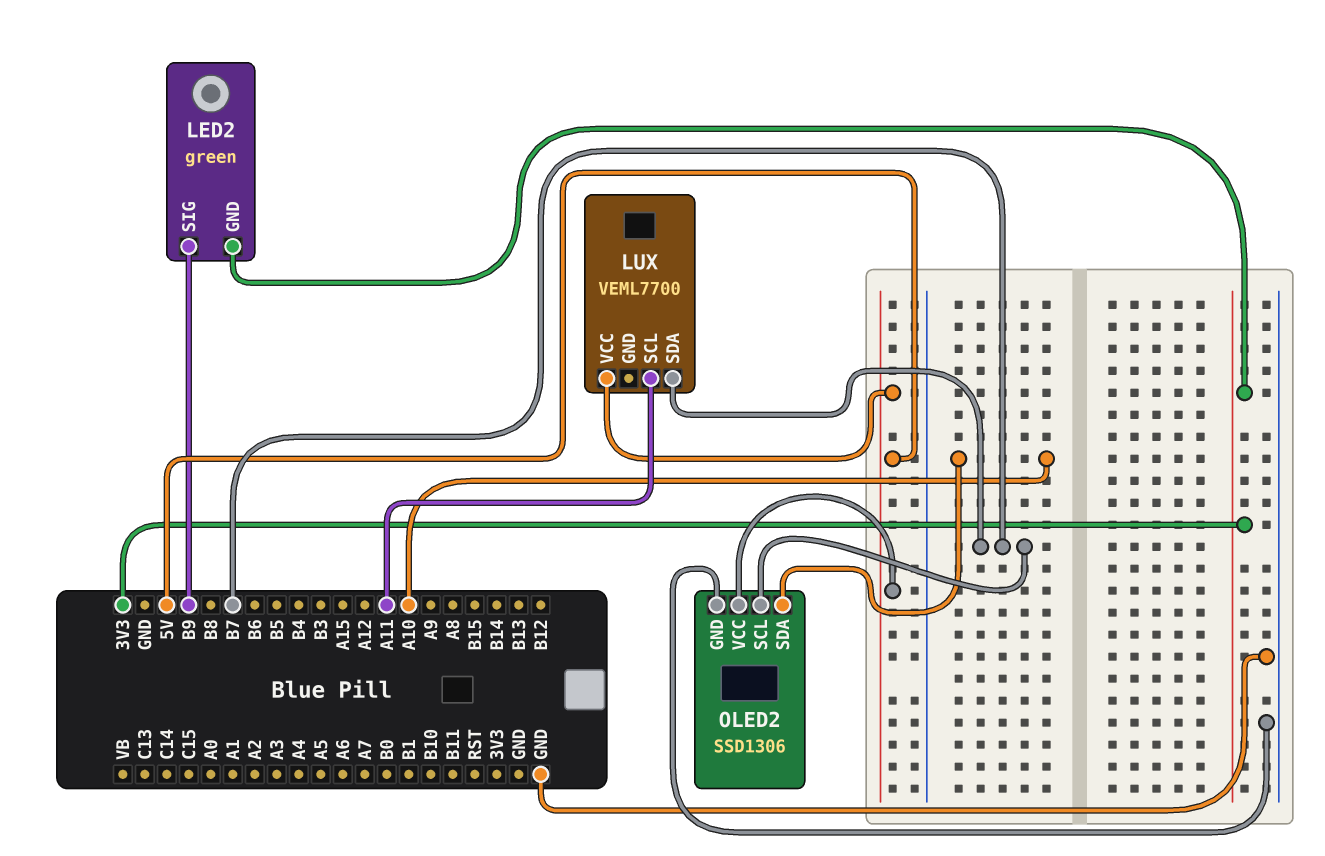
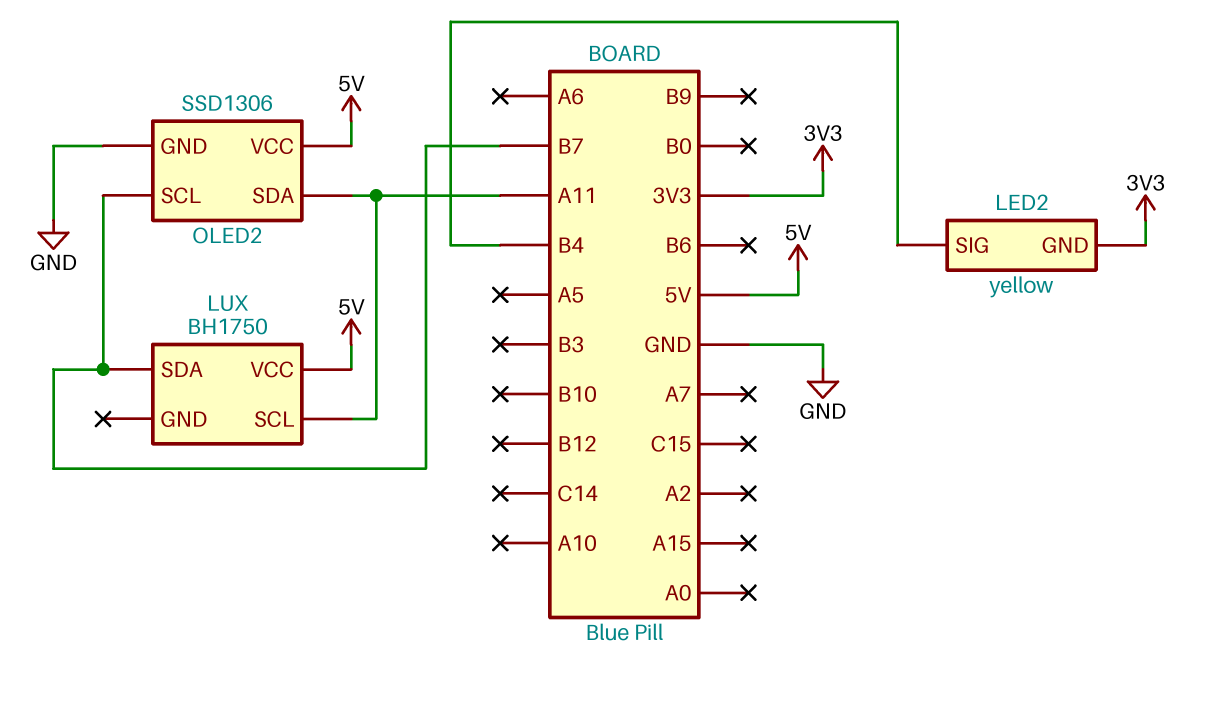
LED2: green -> yellow
LED2 pin SIG: B9 -> B4
LUX: VEML7700 -> BH1750
OLED2 pin SDA: A10 -> A11

